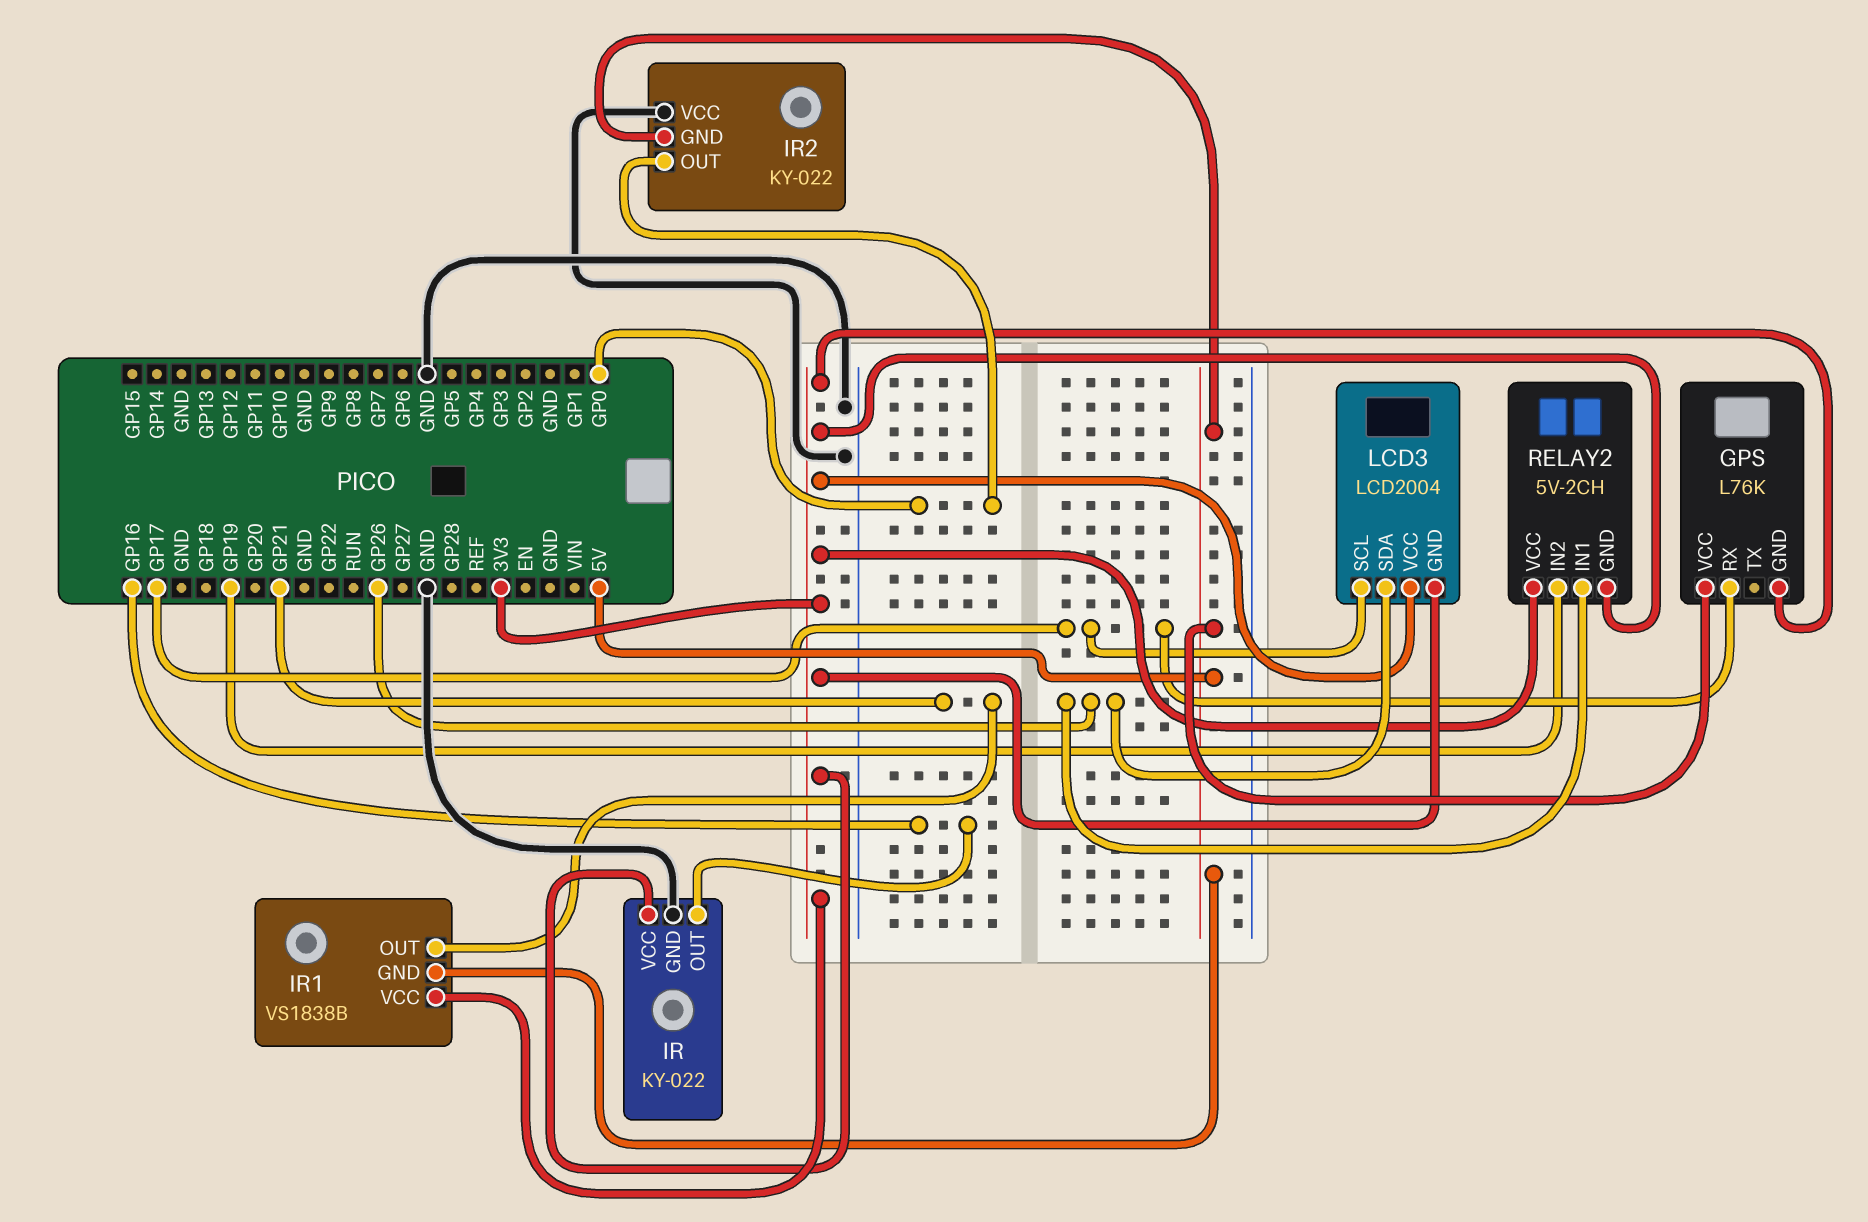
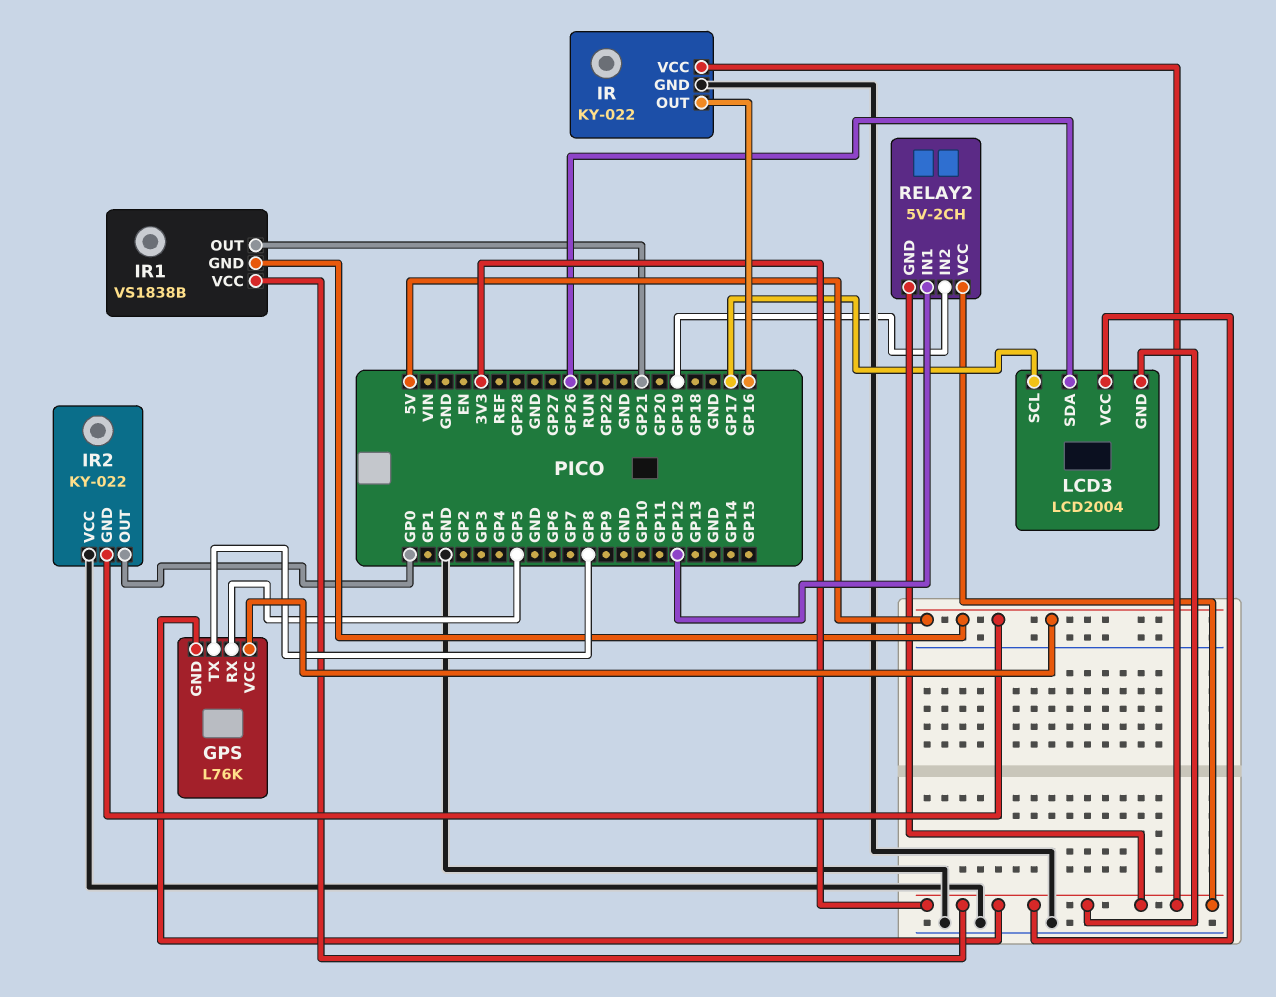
GPS pin RX: GP17 -> GP5
GPS pin TX: none -> GP8
RELAY2 pin IN1: GP26 -> GP12

